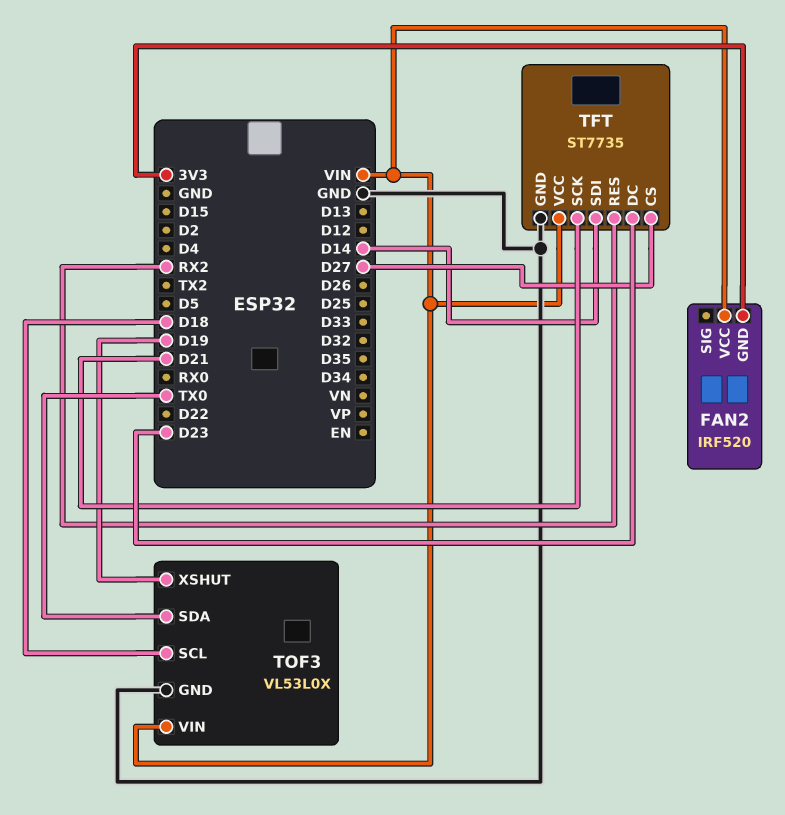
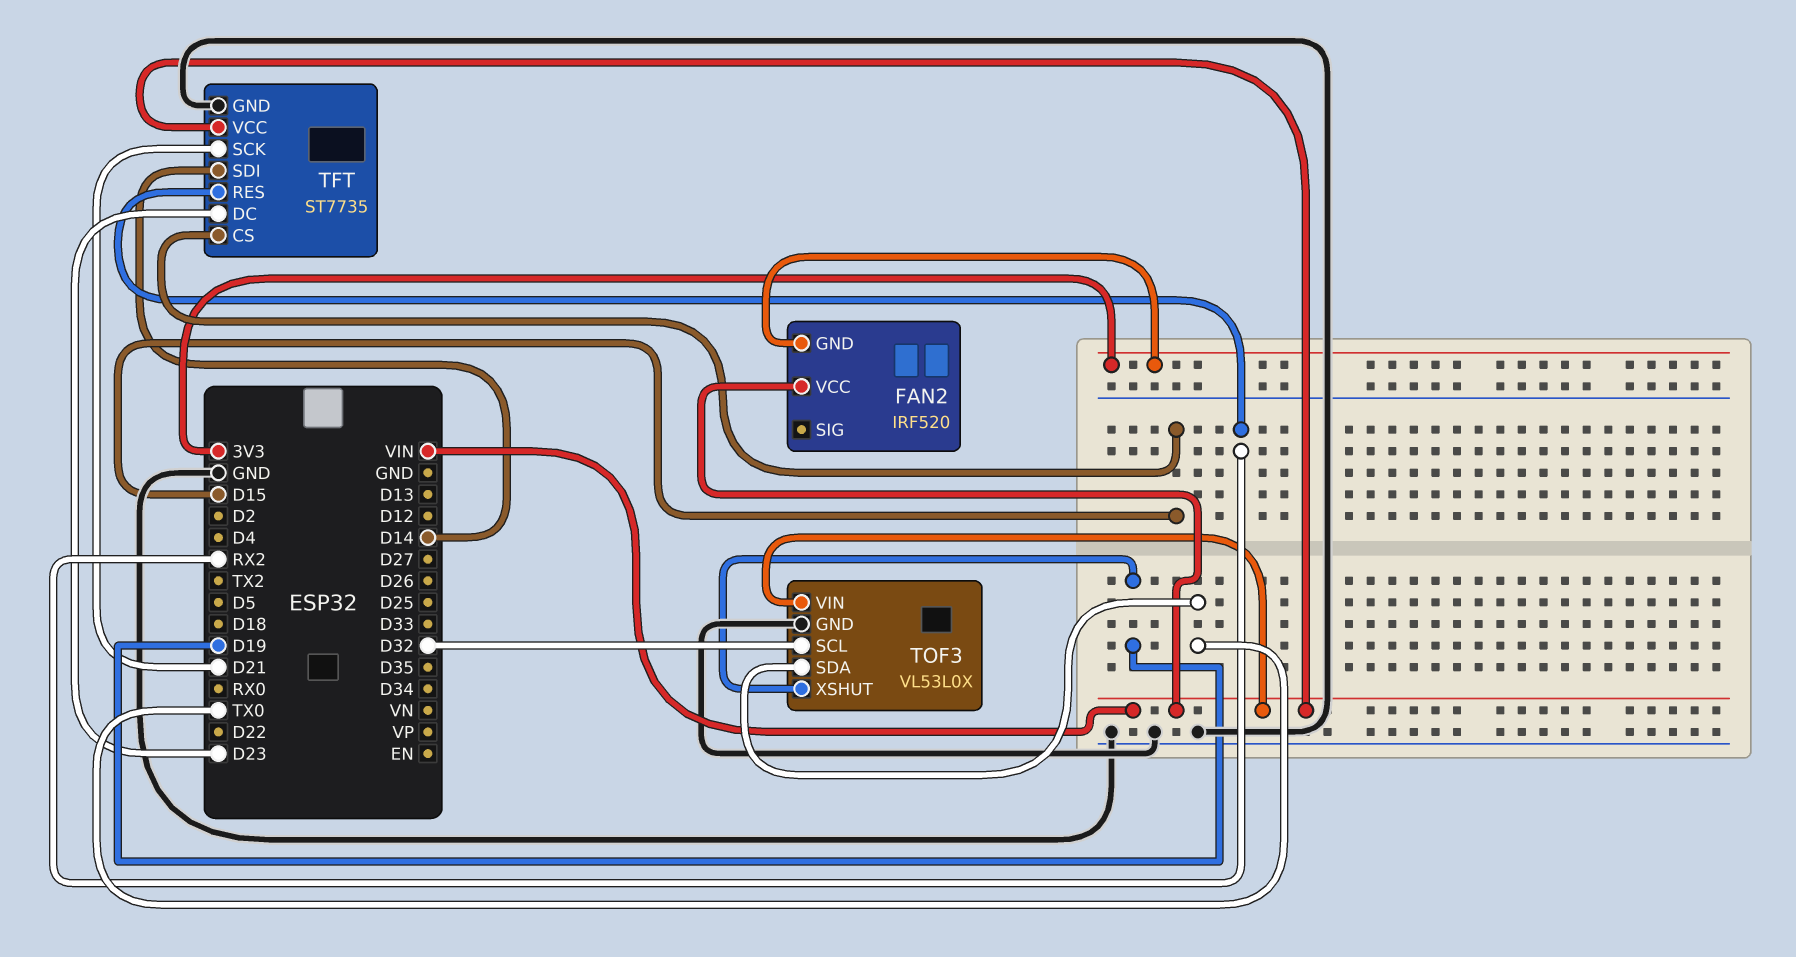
TFT pin CS: D27 -> D15
TOF3 pin SCL: D18 -> D32

